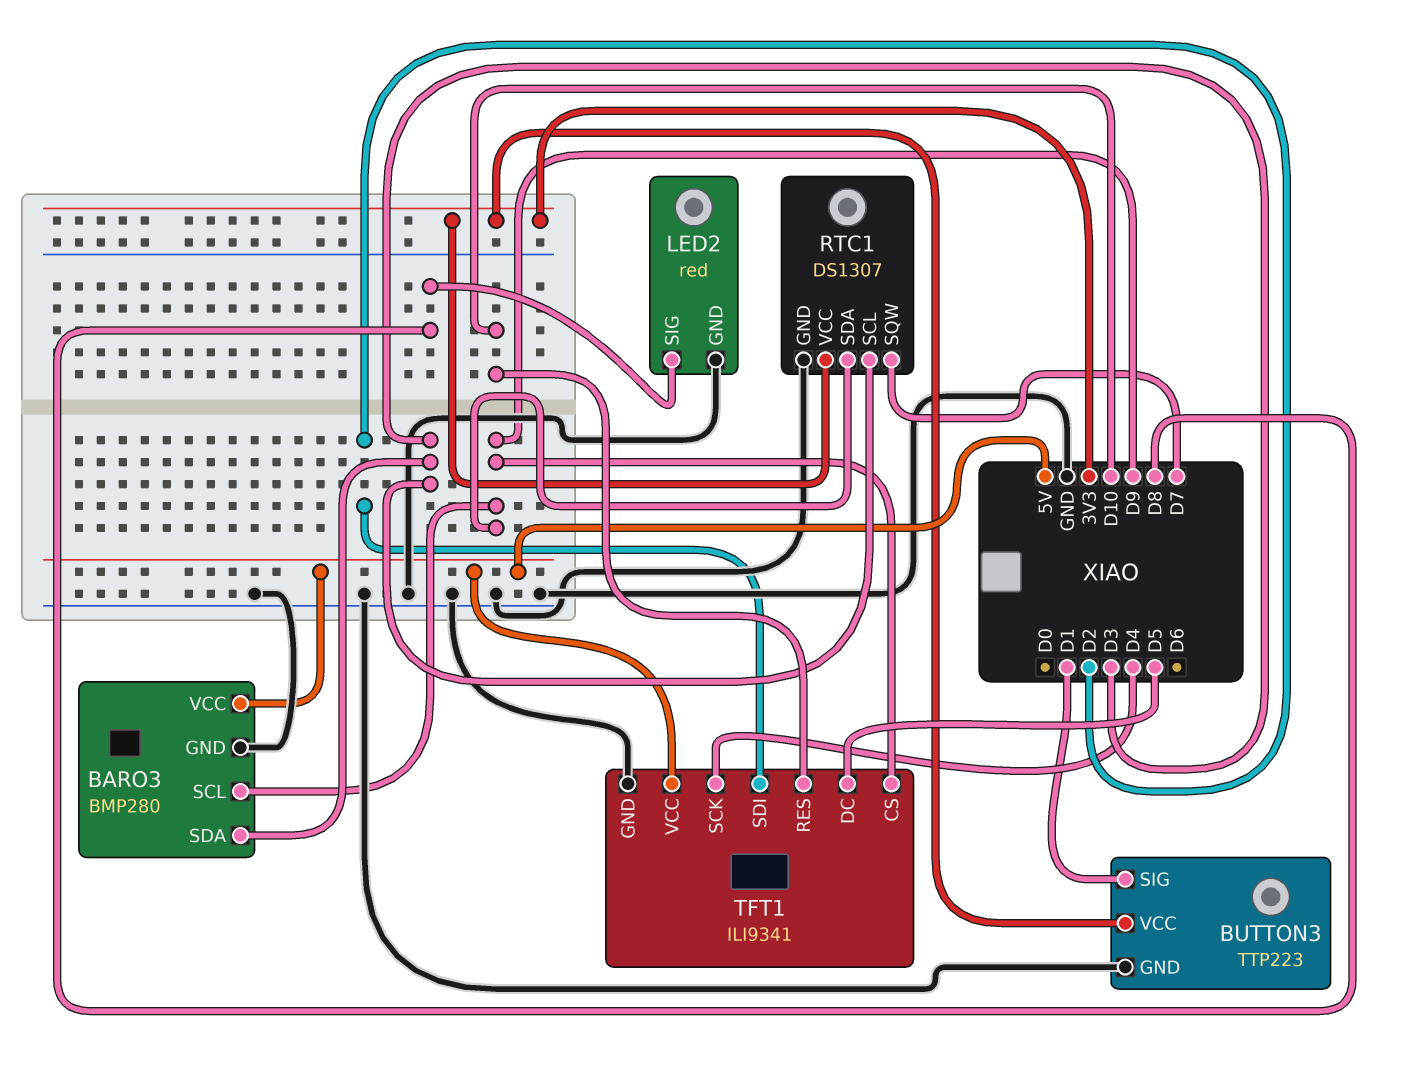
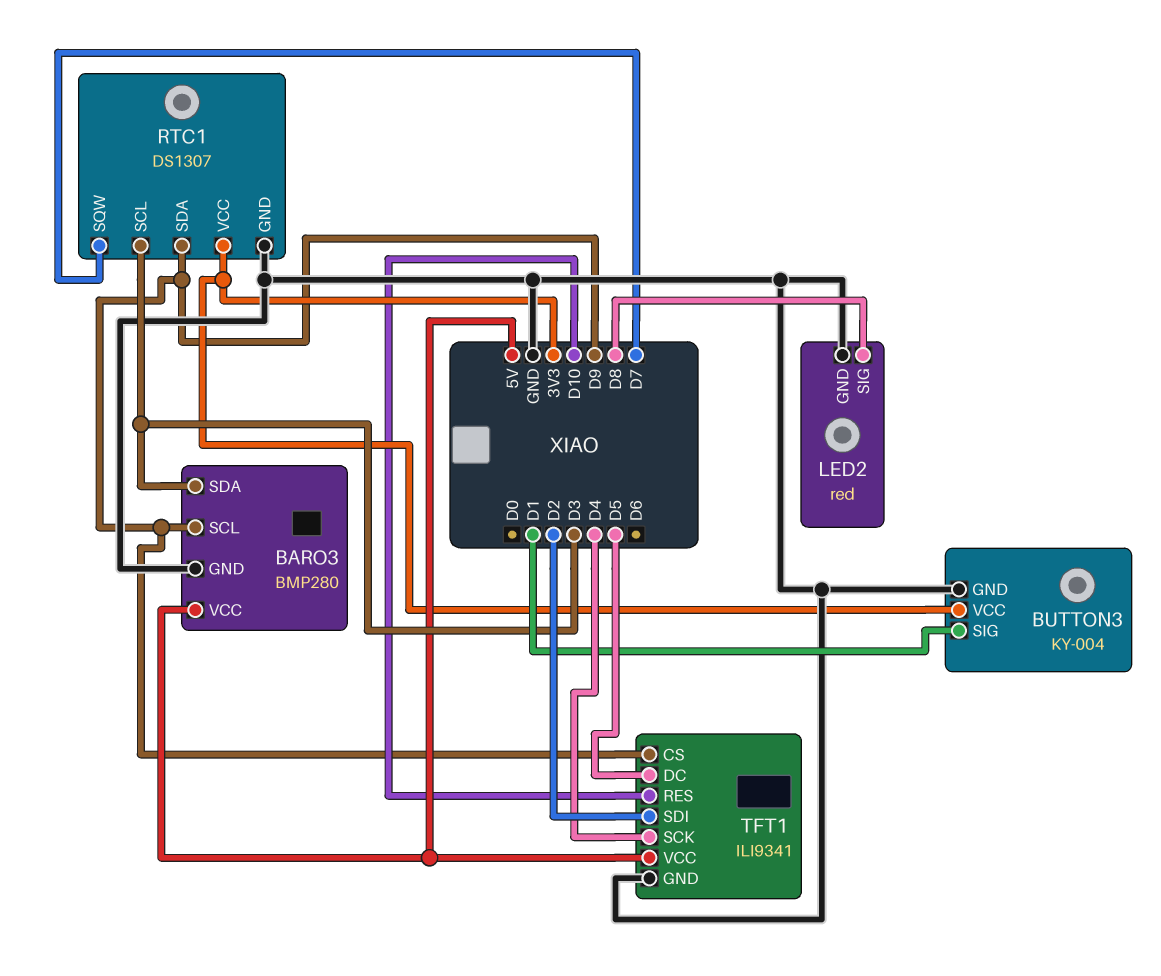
BUTTON3: TTP223 -> KY-004

